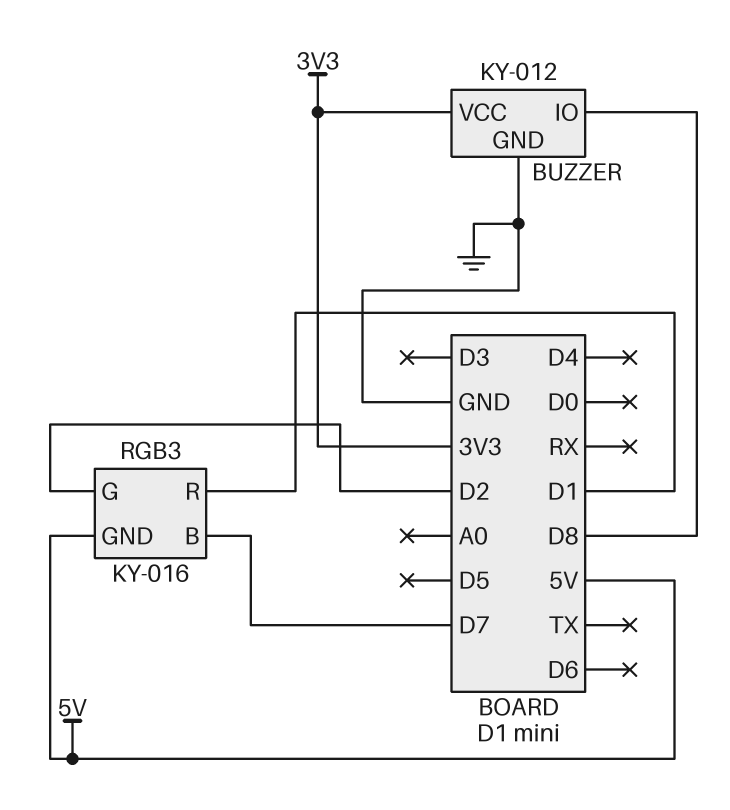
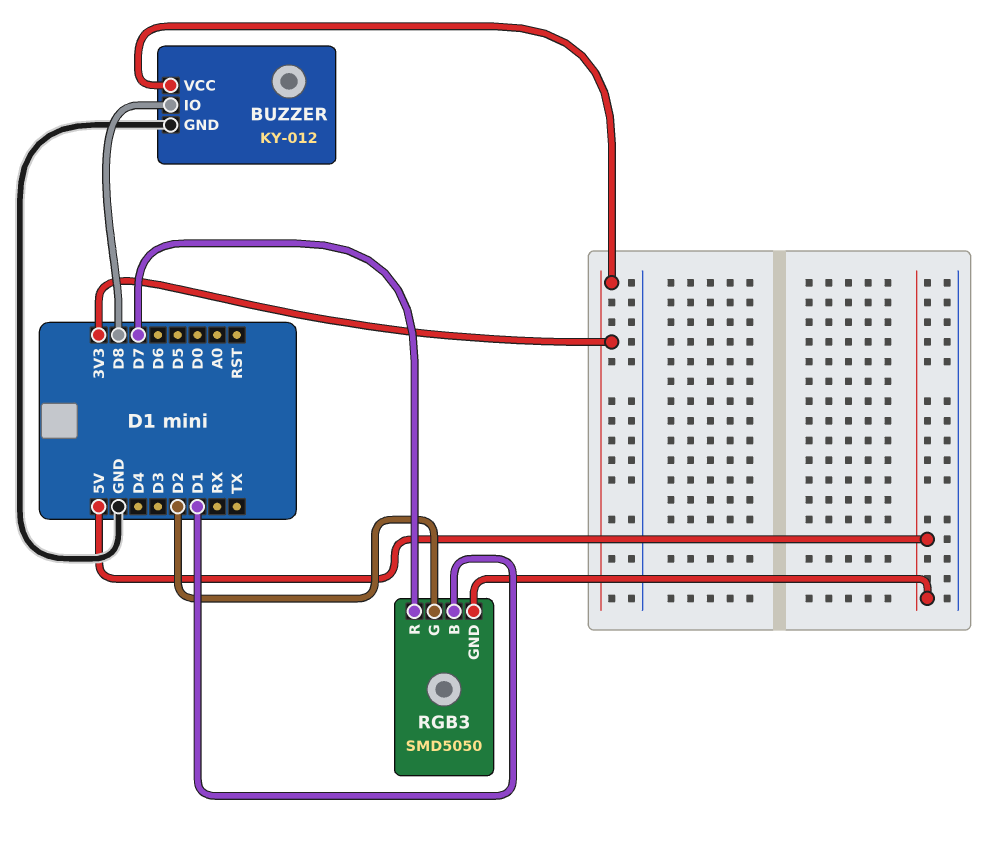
RGB3: KY-016 -> SMD5050
RGB3 pin B: D7 -> D1
RGB3 pin R: D1 -> D7

